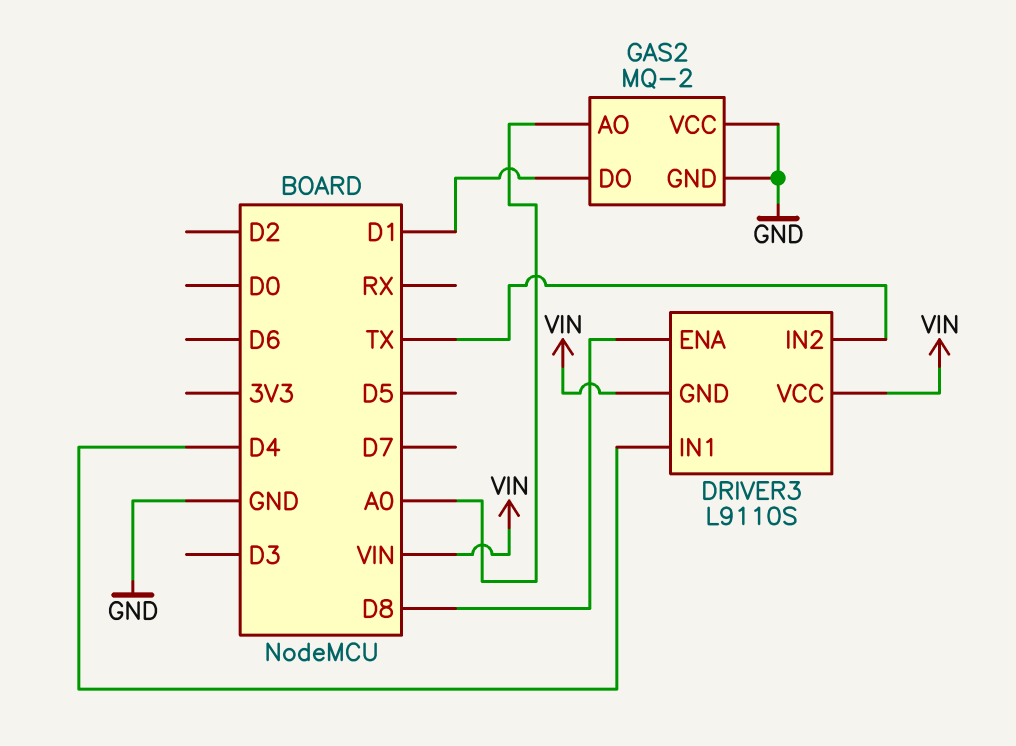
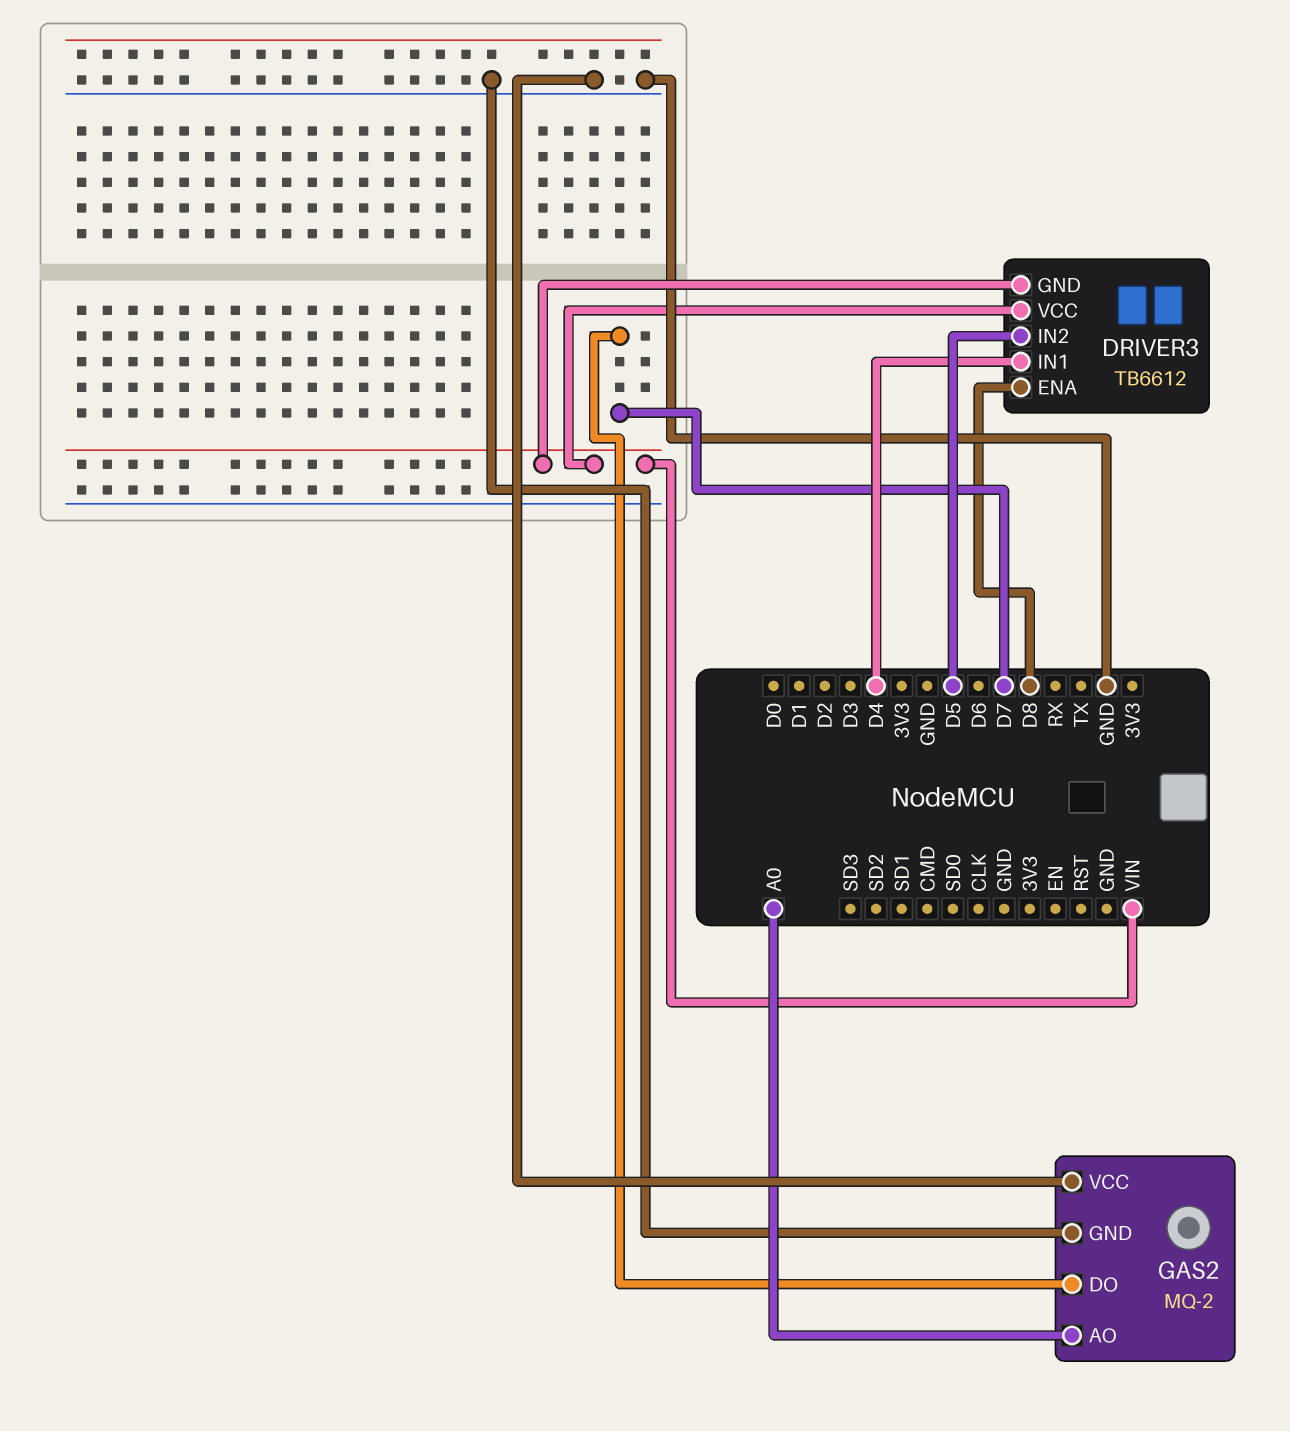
DRIVER3: L9110S -> TB6612
DRIVER3 pin IN2: TX -> D5
GAS2 pin DO: D1 -> D7

